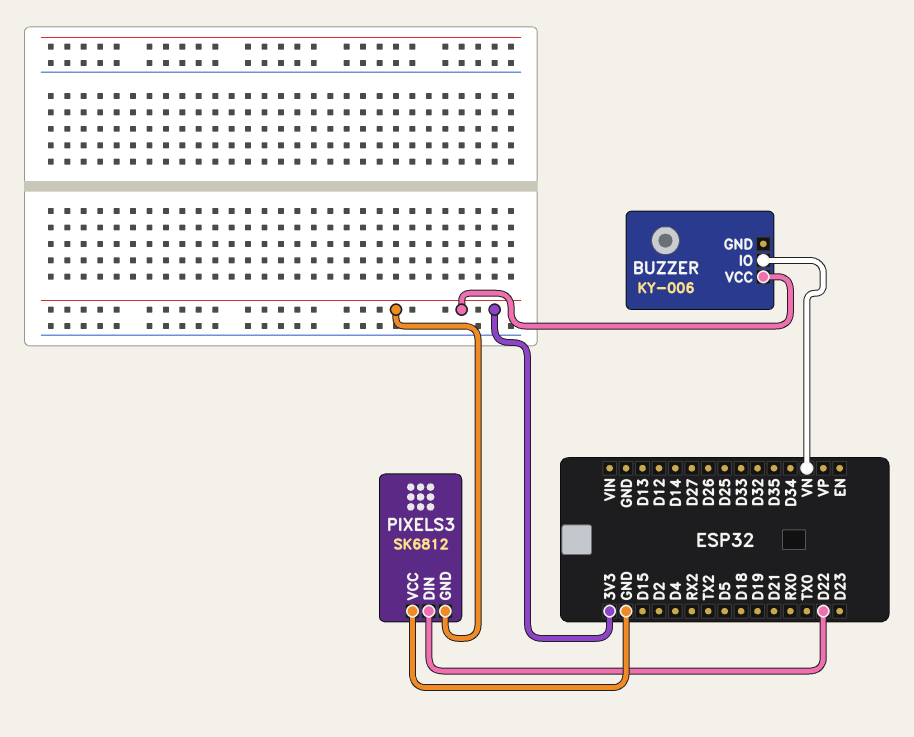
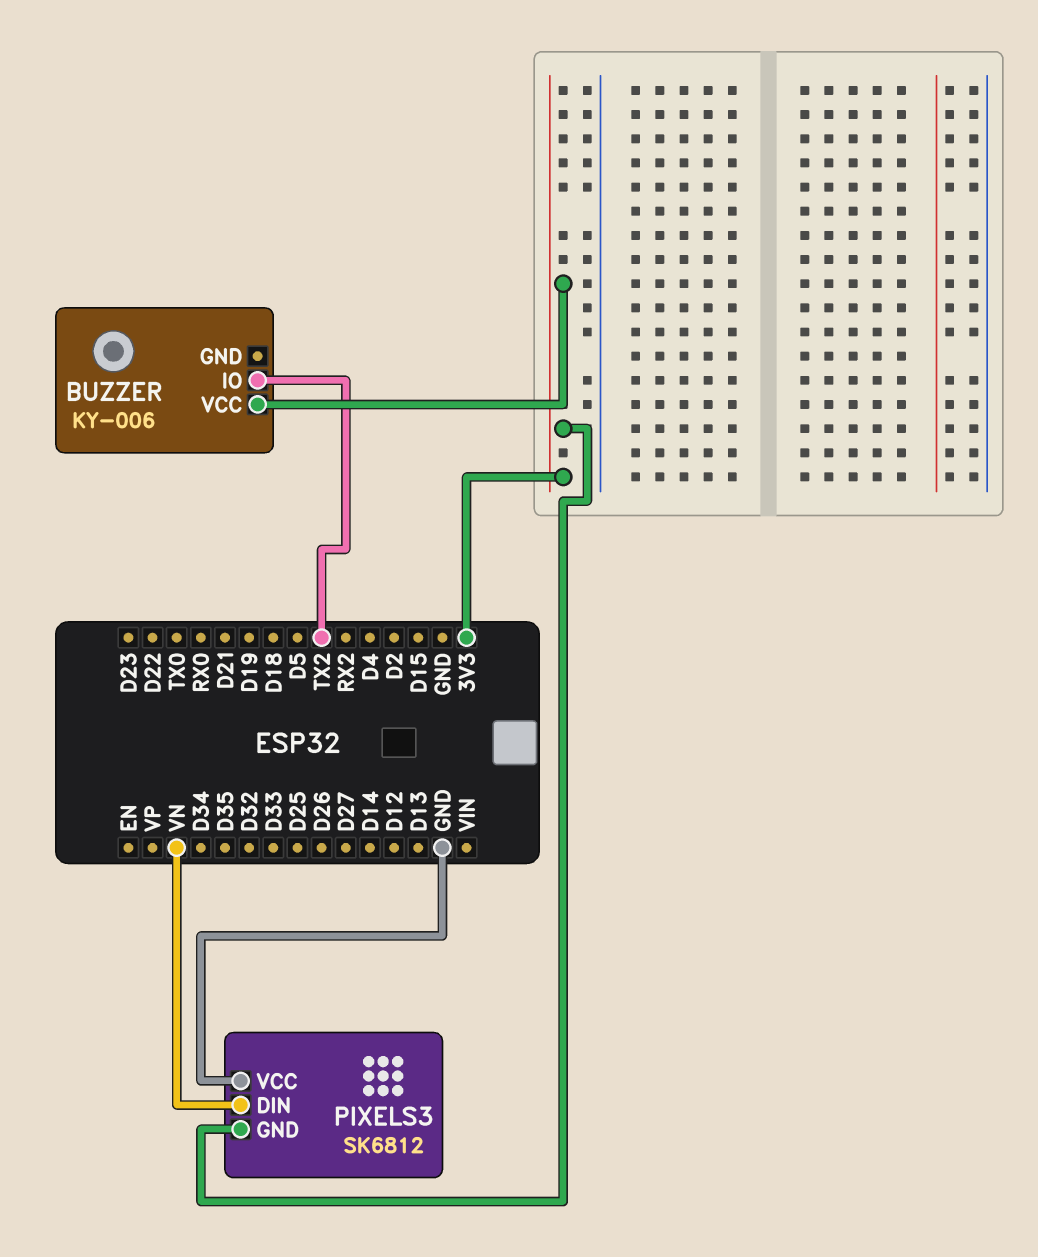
BUZZER pin IO: VN -> TX2
PIXELS3 pin DIN: D22 -> VN

